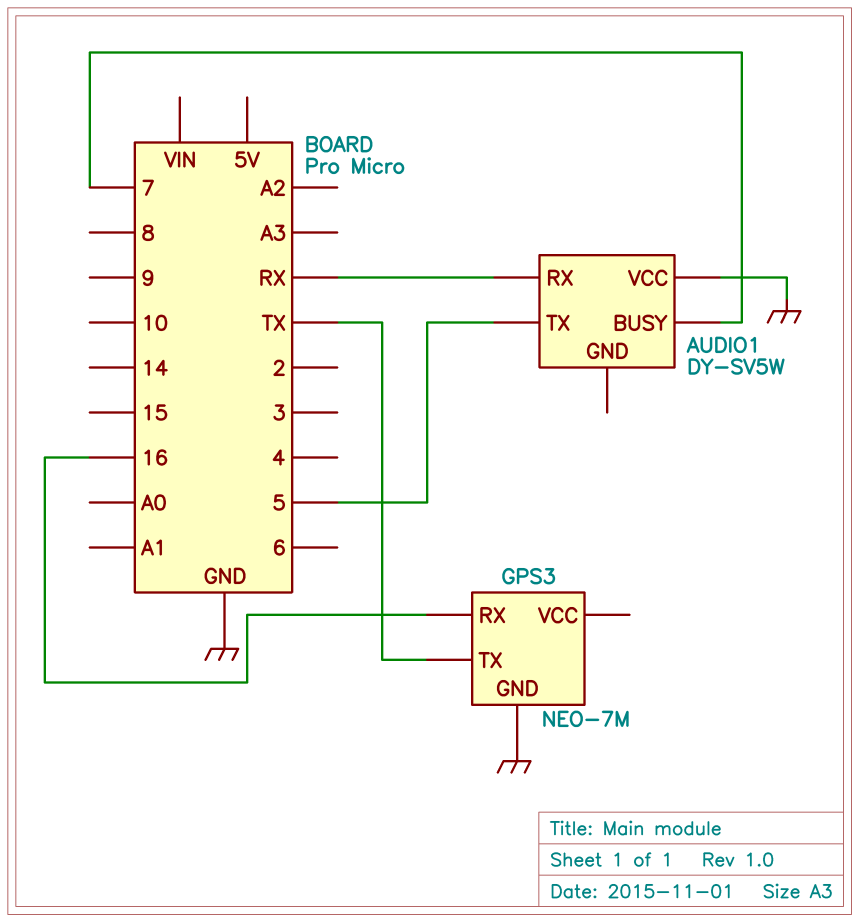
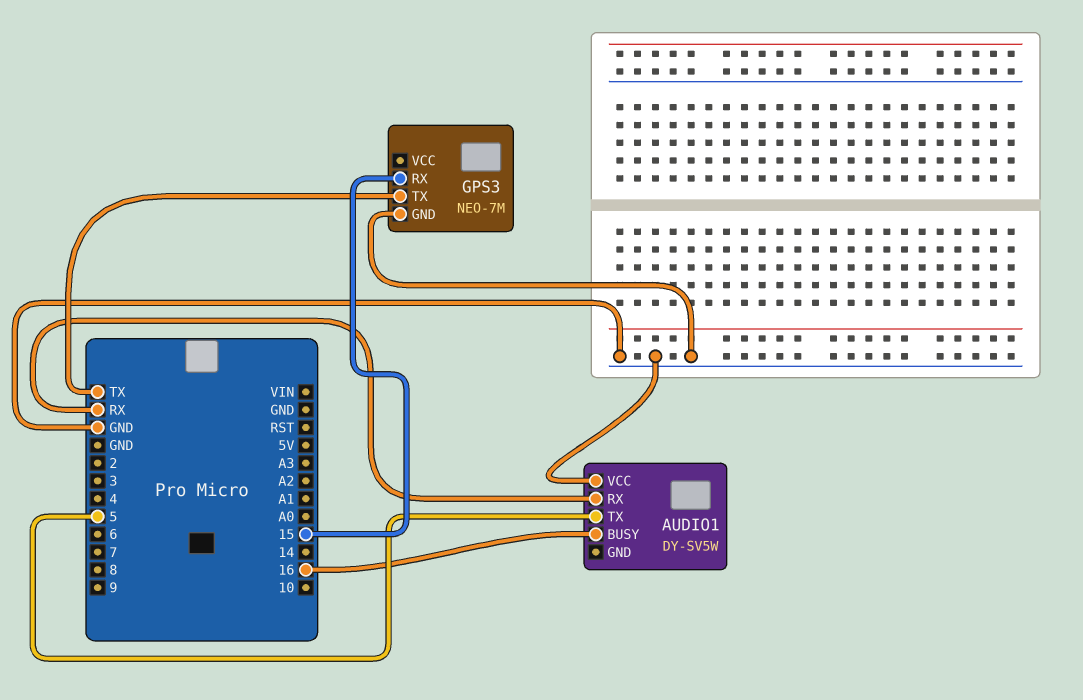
AUDIO1 pin BUSY: 7 -> 16
GPS3 pin RX: 16 -> 15

